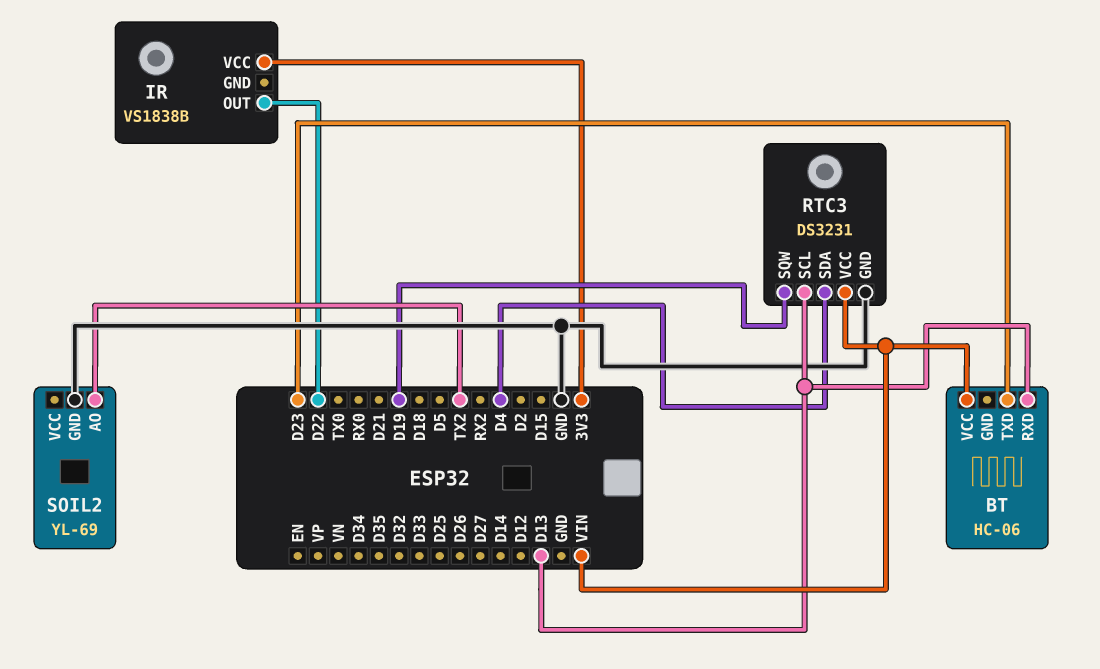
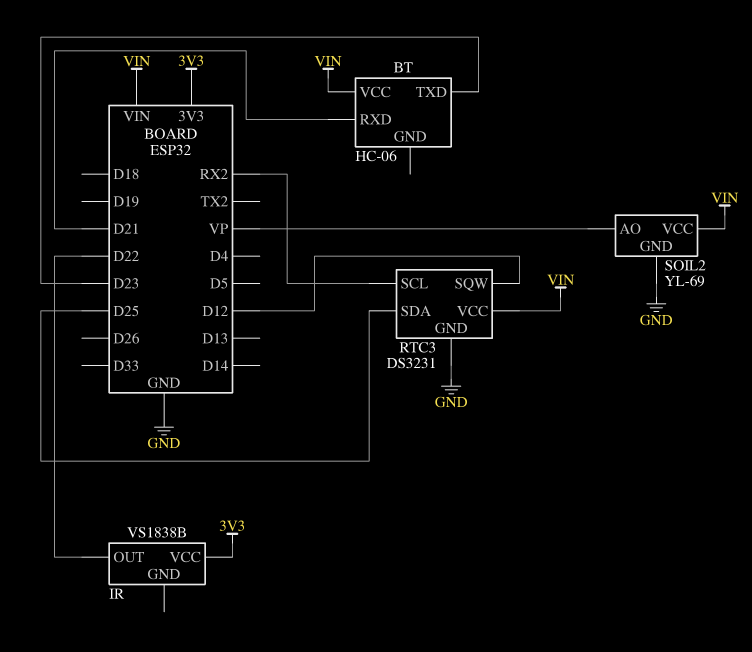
BT pin RXD: D13 -> D21
RTC3 pin SCL: D13 -> RX2
RTC3 pin SDA: D4 -> D25
RTC3 pin SQW: D19 -> D12
SOIL2 pin AO: TX2 -> VP
SOIL2 pin VCC: none -> VIN

